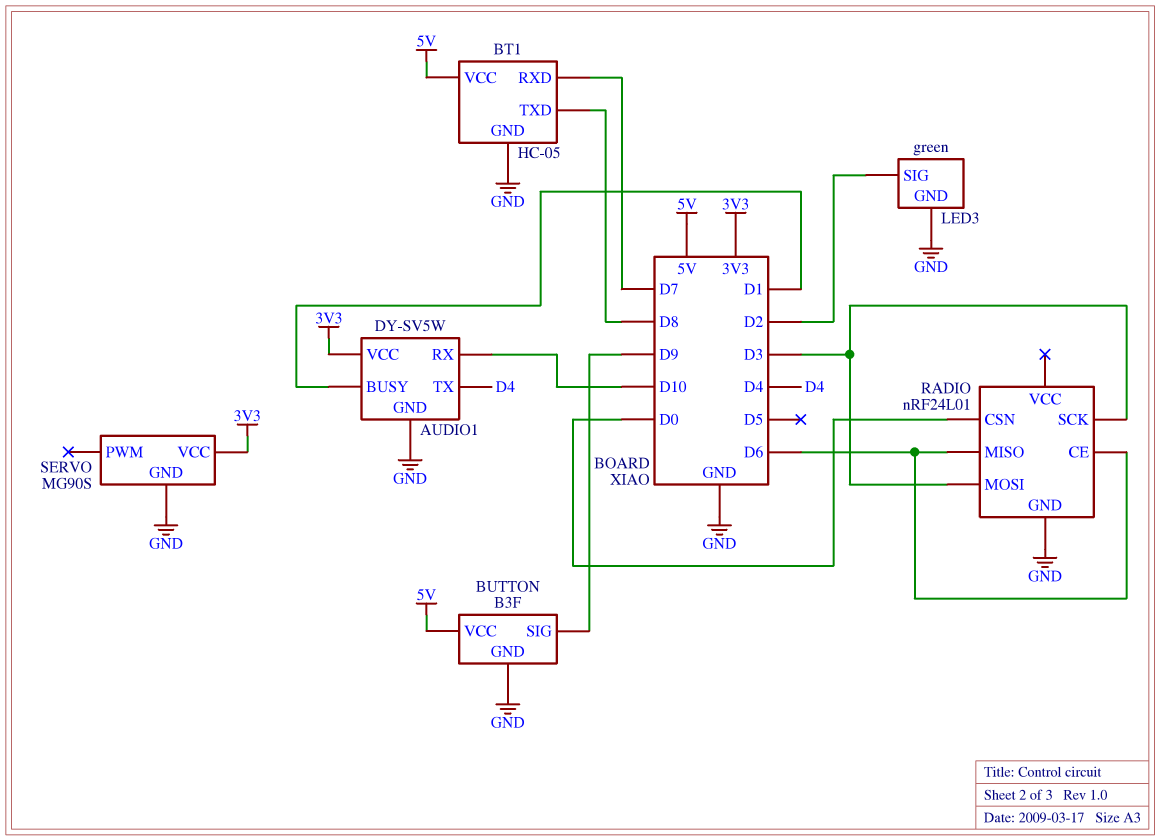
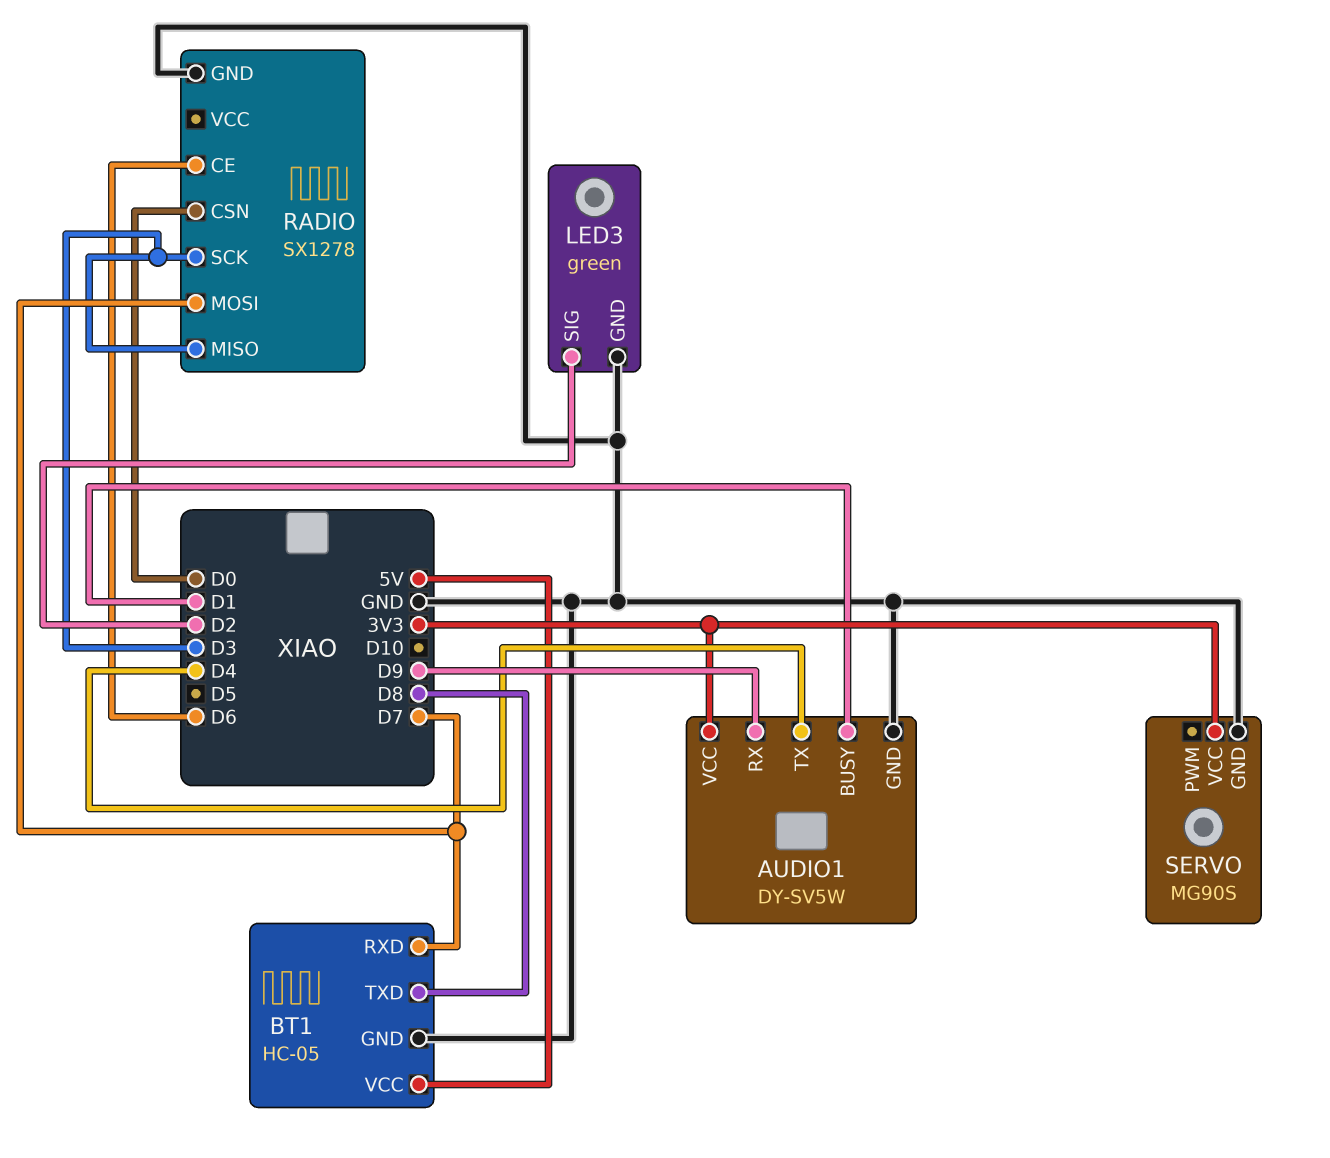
AUDIO1 pin RX: D10 -> D9
BUTTON: B3F -> none
BUTTON pin GND: GND -> none
BUTTON pin SIG: D9 -> none
BUTTON pin VCC: 5V -> none
RADIO: nRF24L01 -> SX1278
RADIO pin MISO: D6 -> D3
RADIO pin MOSI: D3 -> D7

